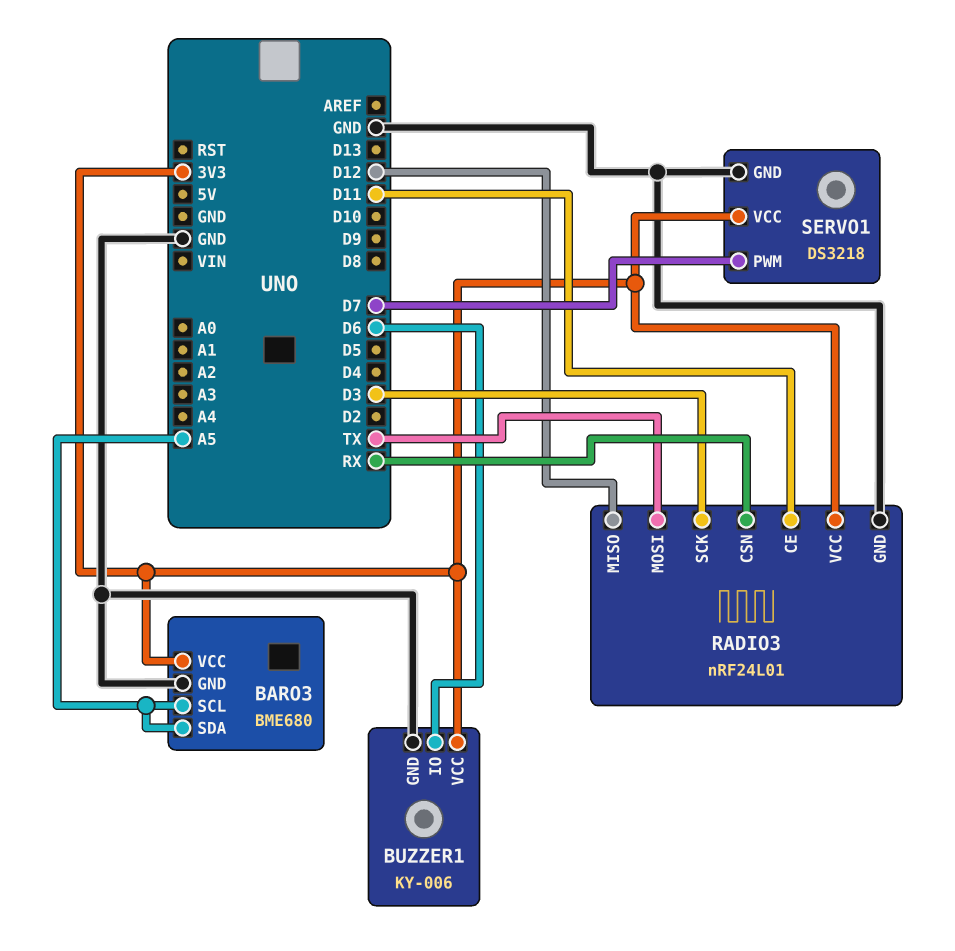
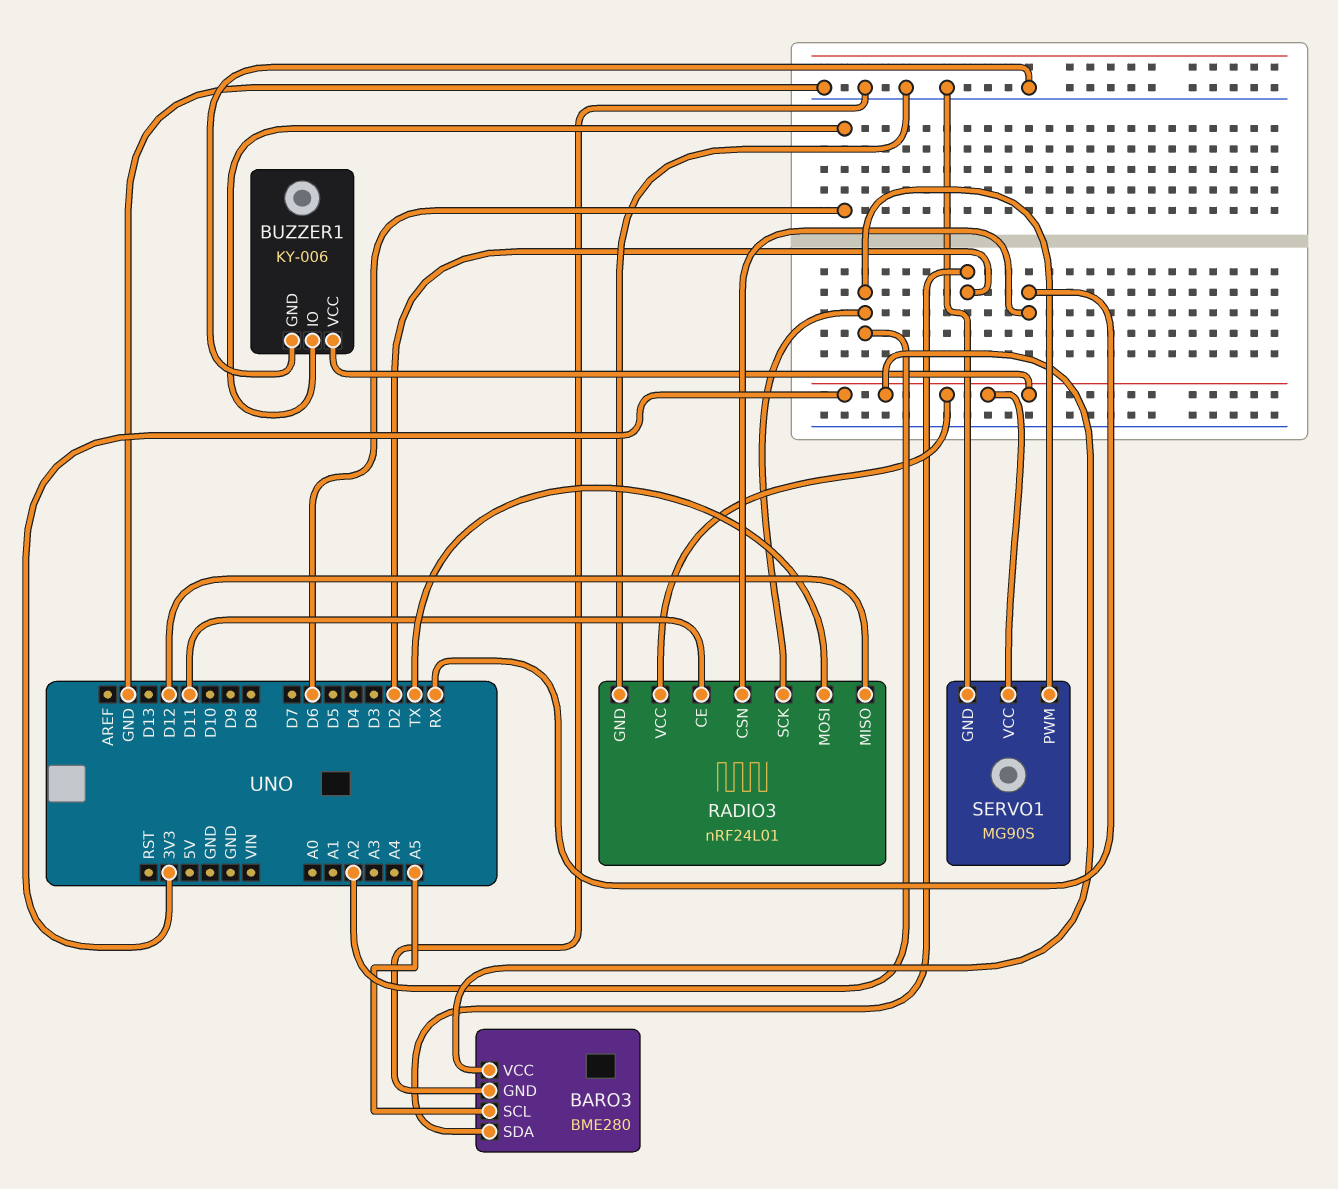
BARO3: BME680 -> BME280
BARO3 pin SDA: A5 -> D2
RADIO3 pin SCK: D3 -> A2
SERVO1: DS3218 -> MG90S
SERVO1 pin PWM: D7 -> A2

